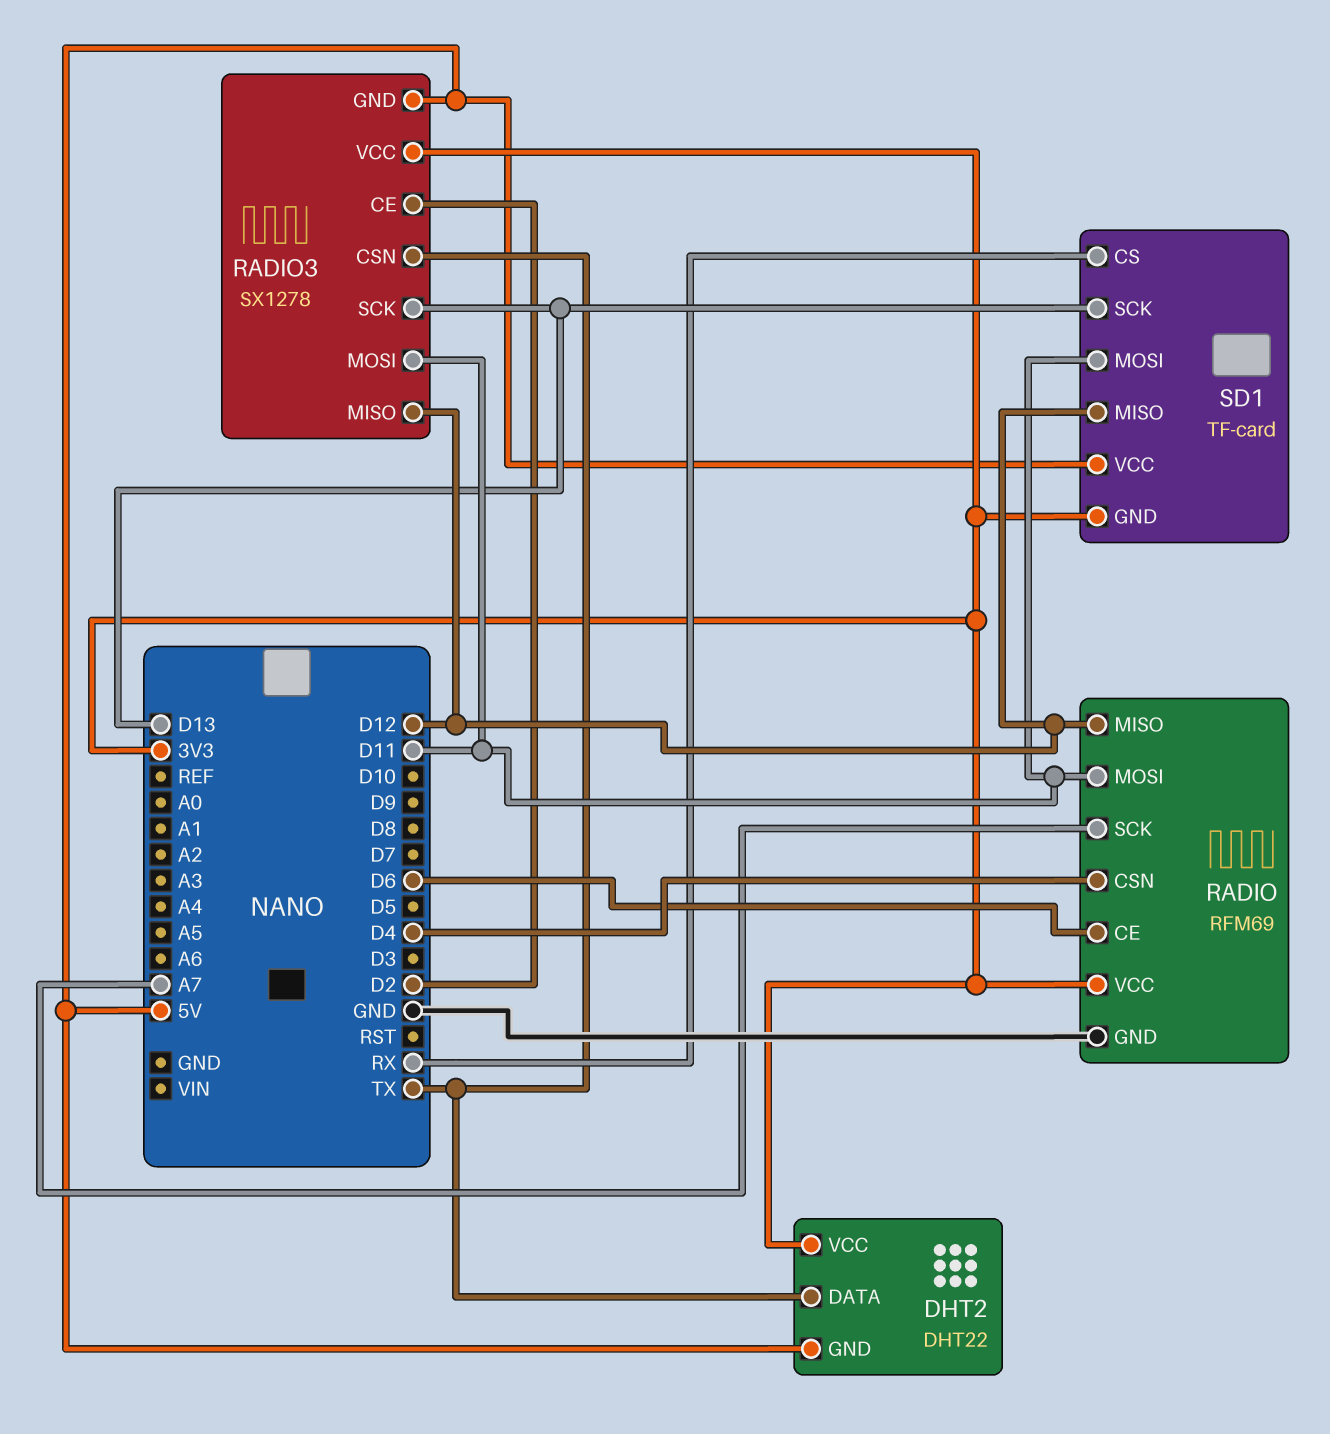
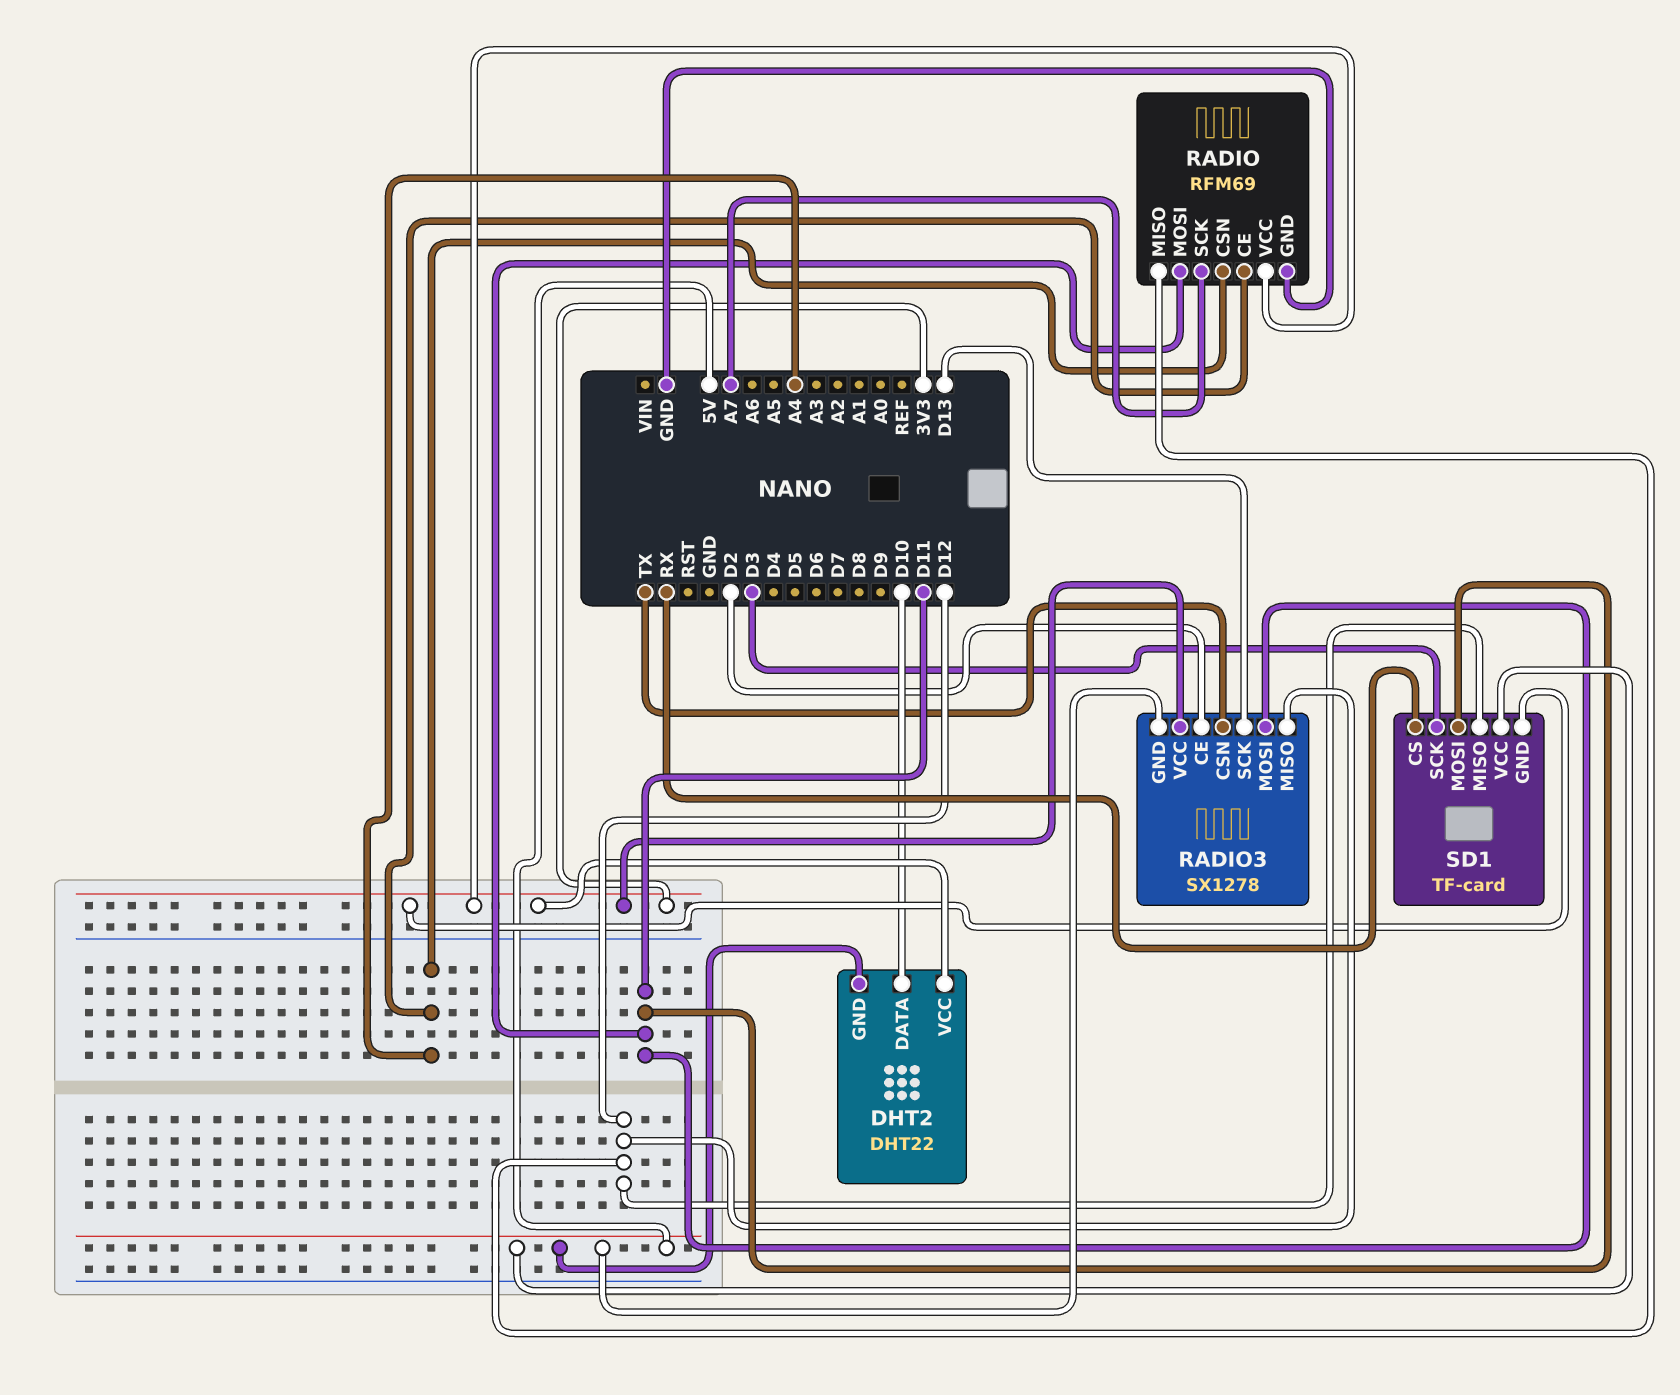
DHT2 pin DATA: TX -> D10
RADIO pin CE: D6 -> A4
RADIO pin CSN: D4 -> A4
SD1 pin SCK: D13 -> D3

